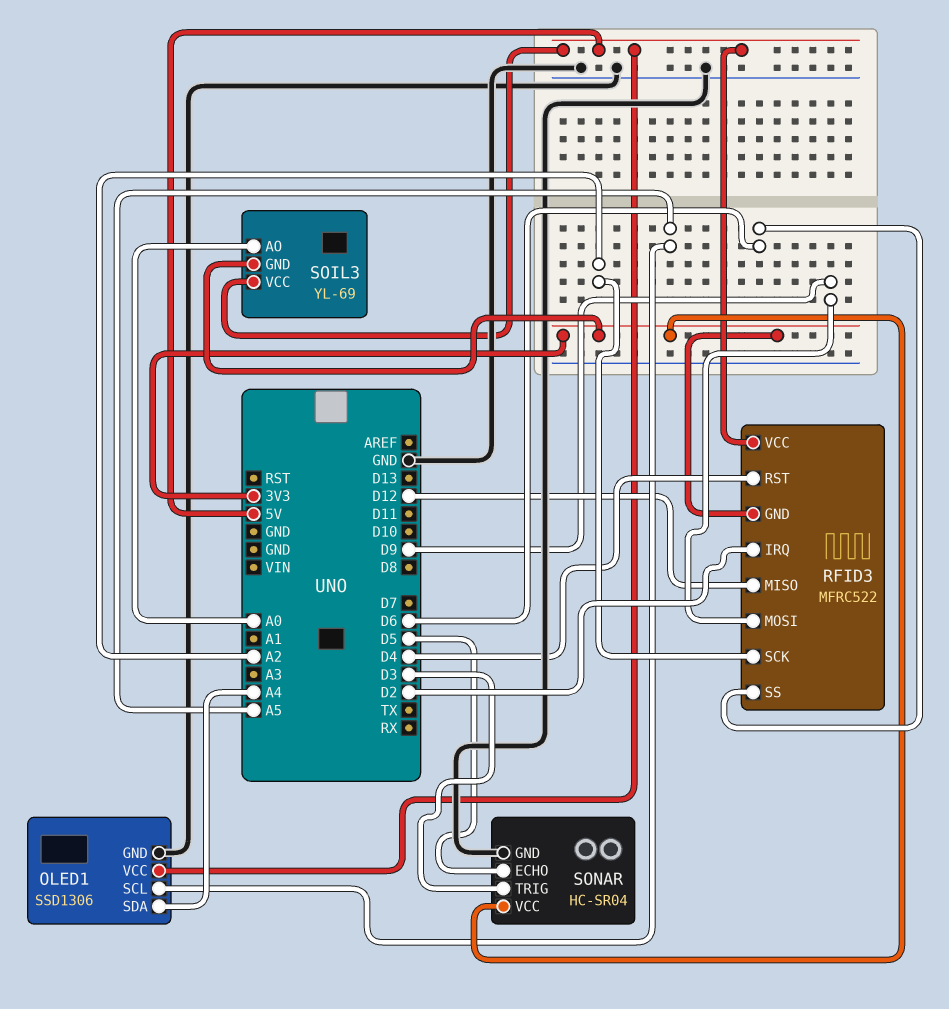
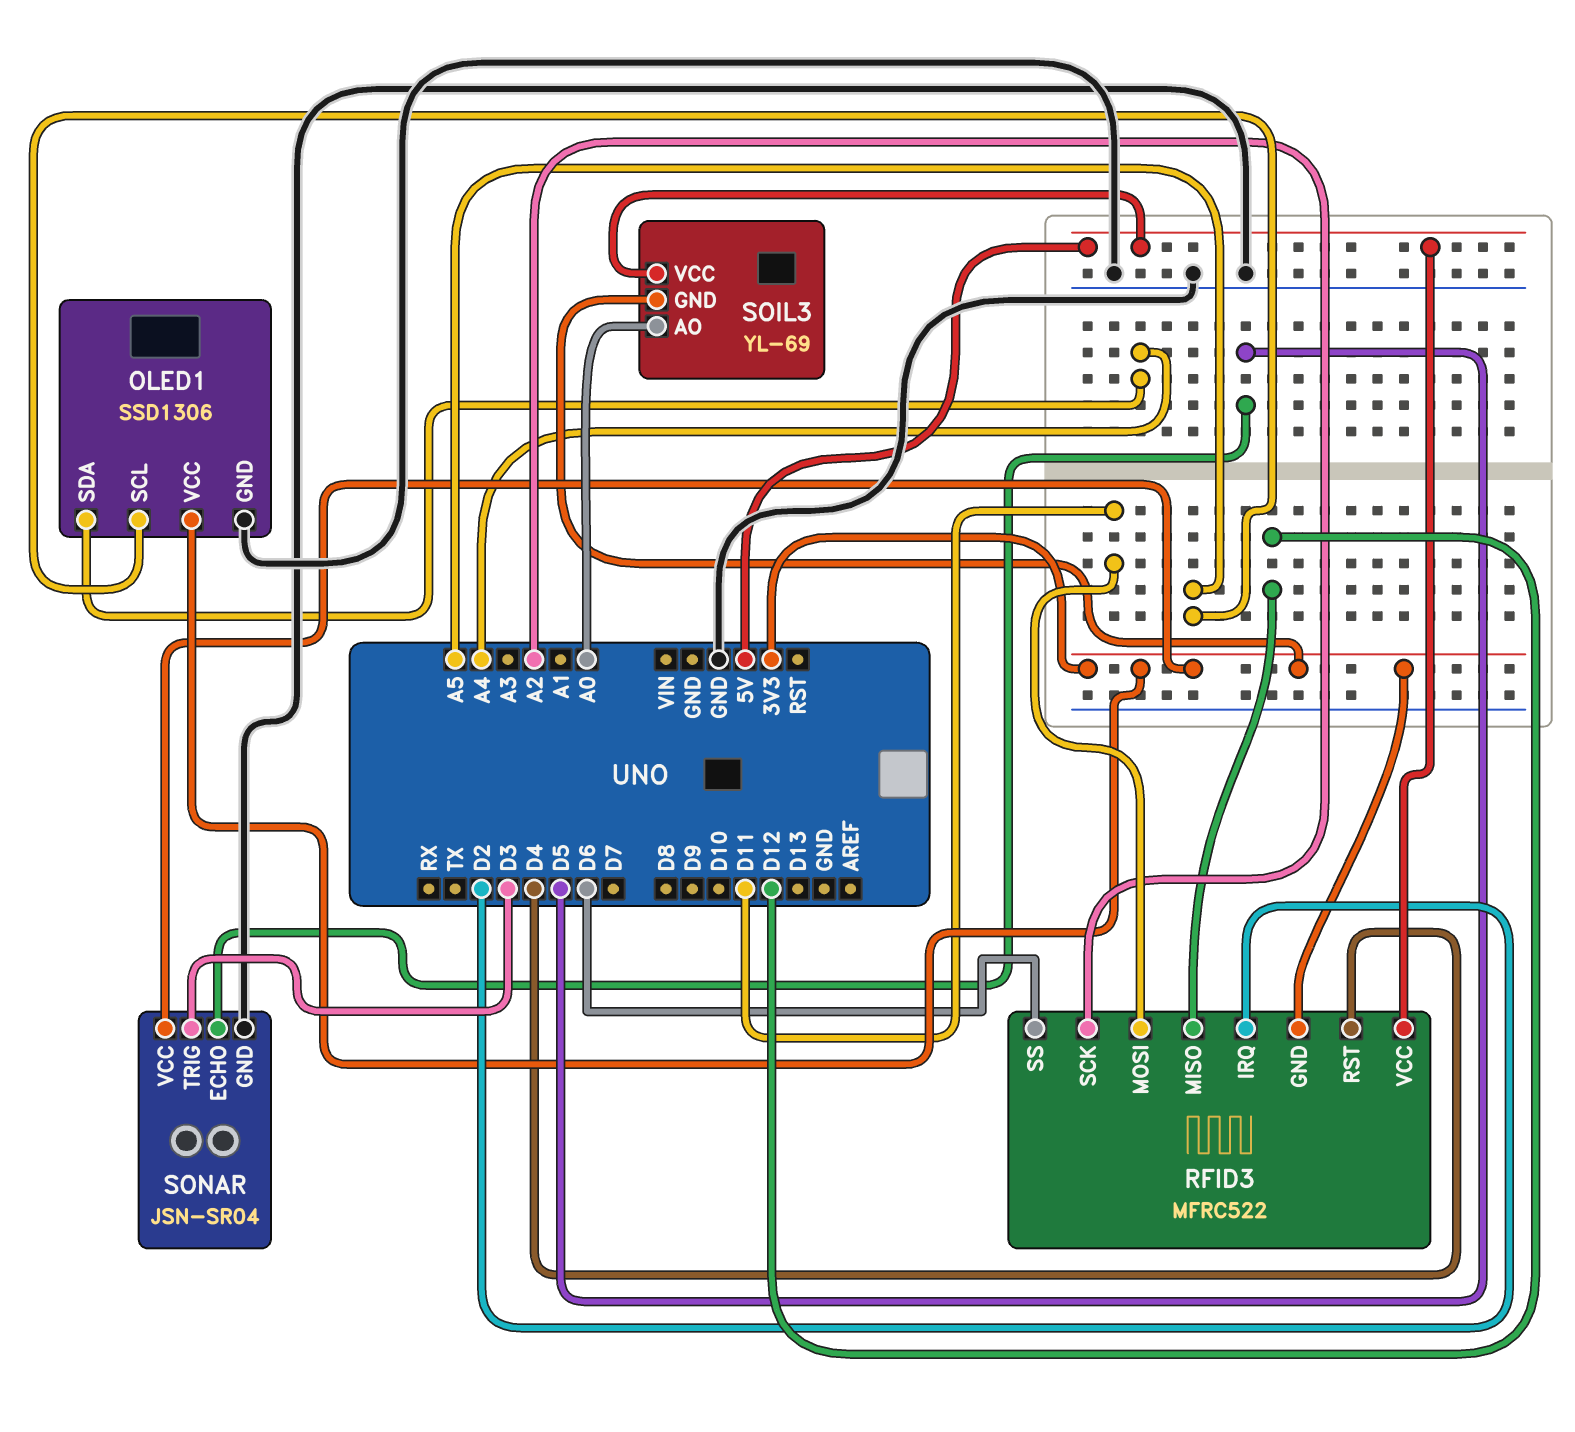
OLED1 pin VCC: 5V -> 3V3
RFID3 pin MOSI: D9 -> D11
SONAR: HC-SR04 -> JSN-SR04

